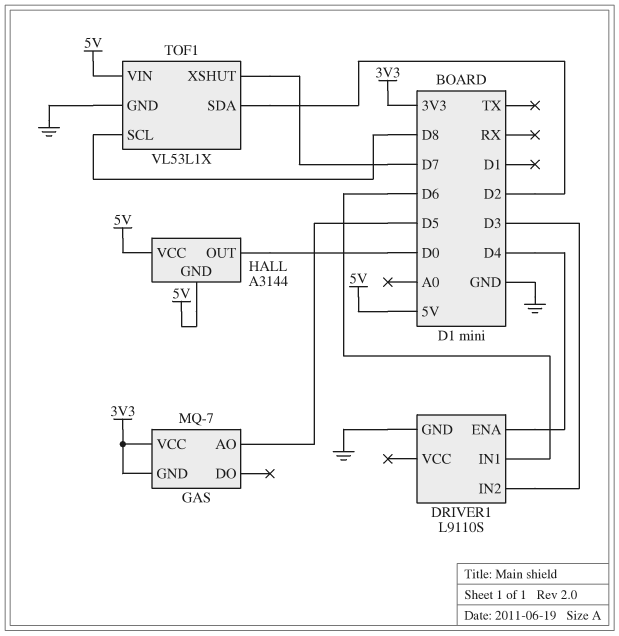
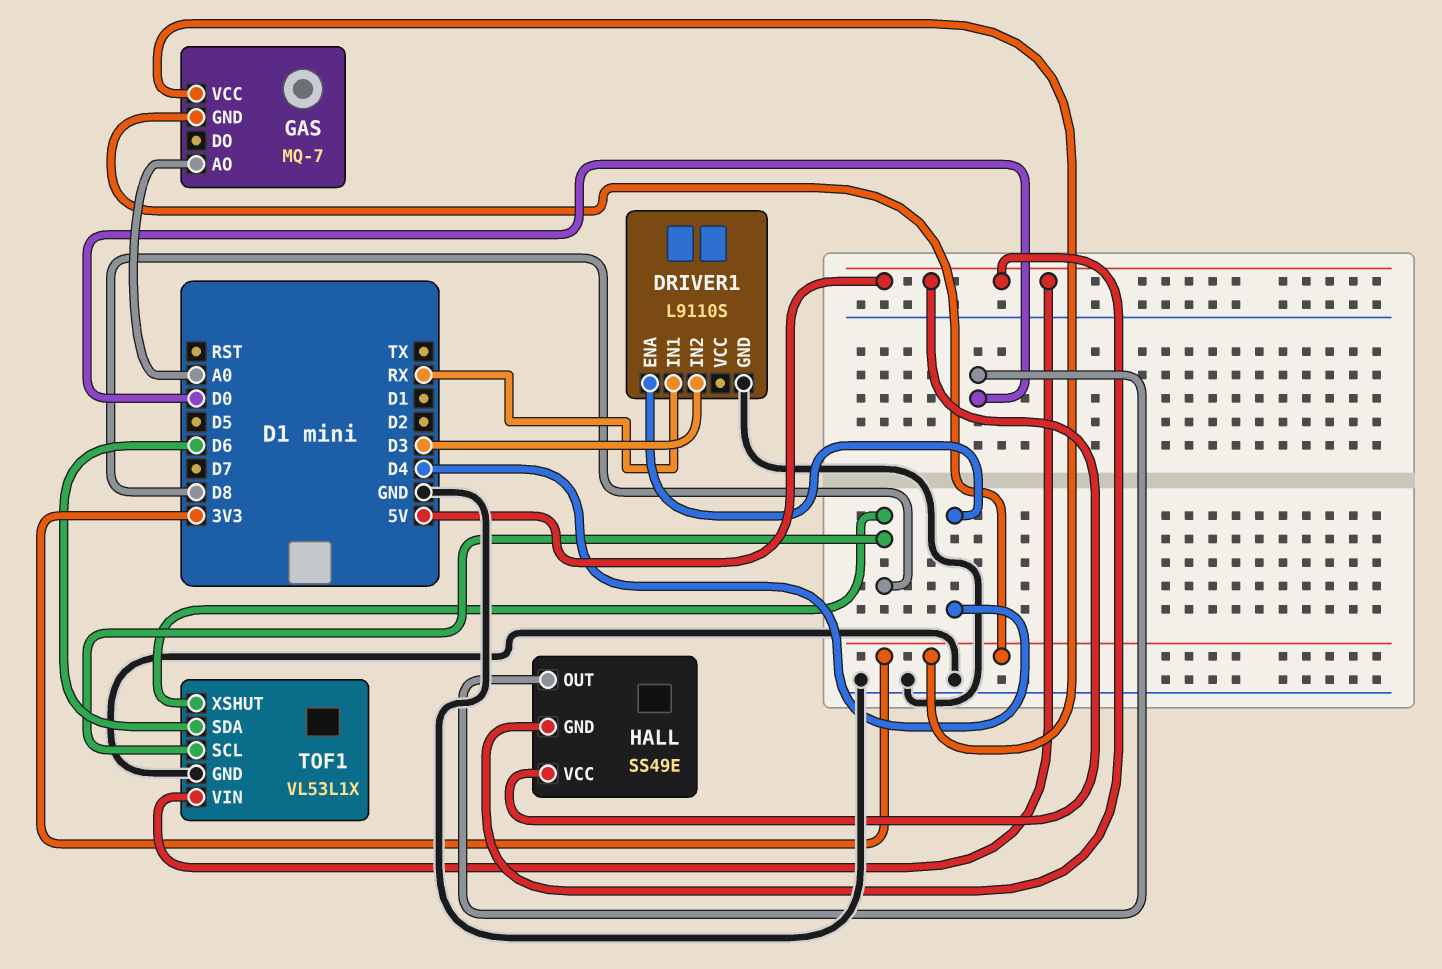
DRIVER1 pin IN1: D6 -> RX
GAS pin AO: D5 -> A0
HALL: A3144 -> SS49E
TOF1 pin SDA: D2 -> D6
TOF1 pin XSHUT: D7 -> D8

